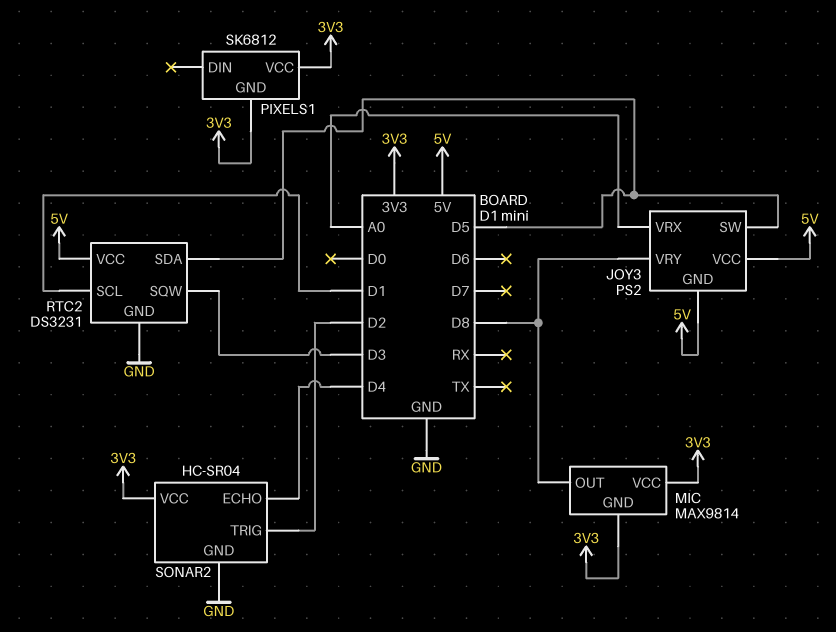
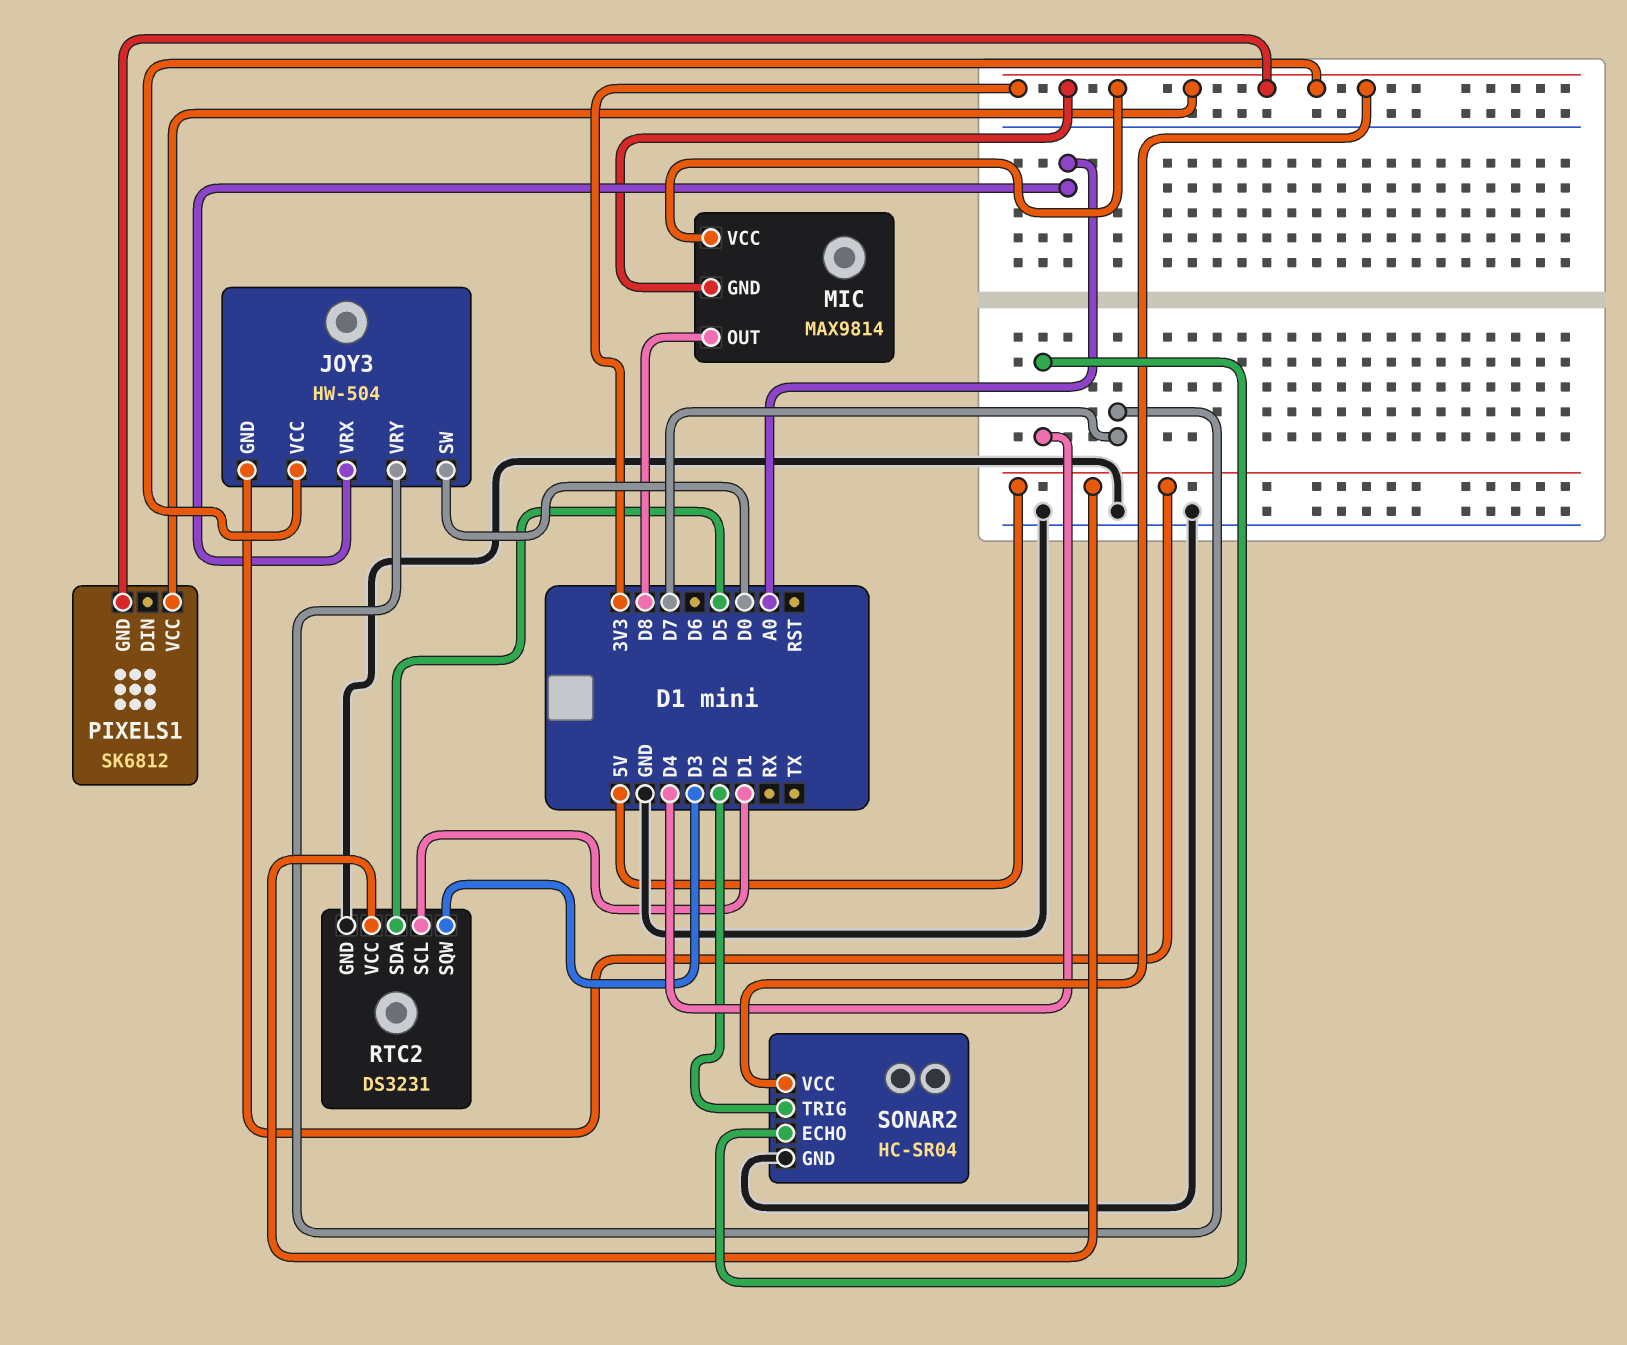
JOY3: PS2 -> HW-504
JOY3 pin SW: D5 -> D0
JOY3 pin VCC: 5V -> 3V3
JOY3 pin VRY: D8 -> D7

